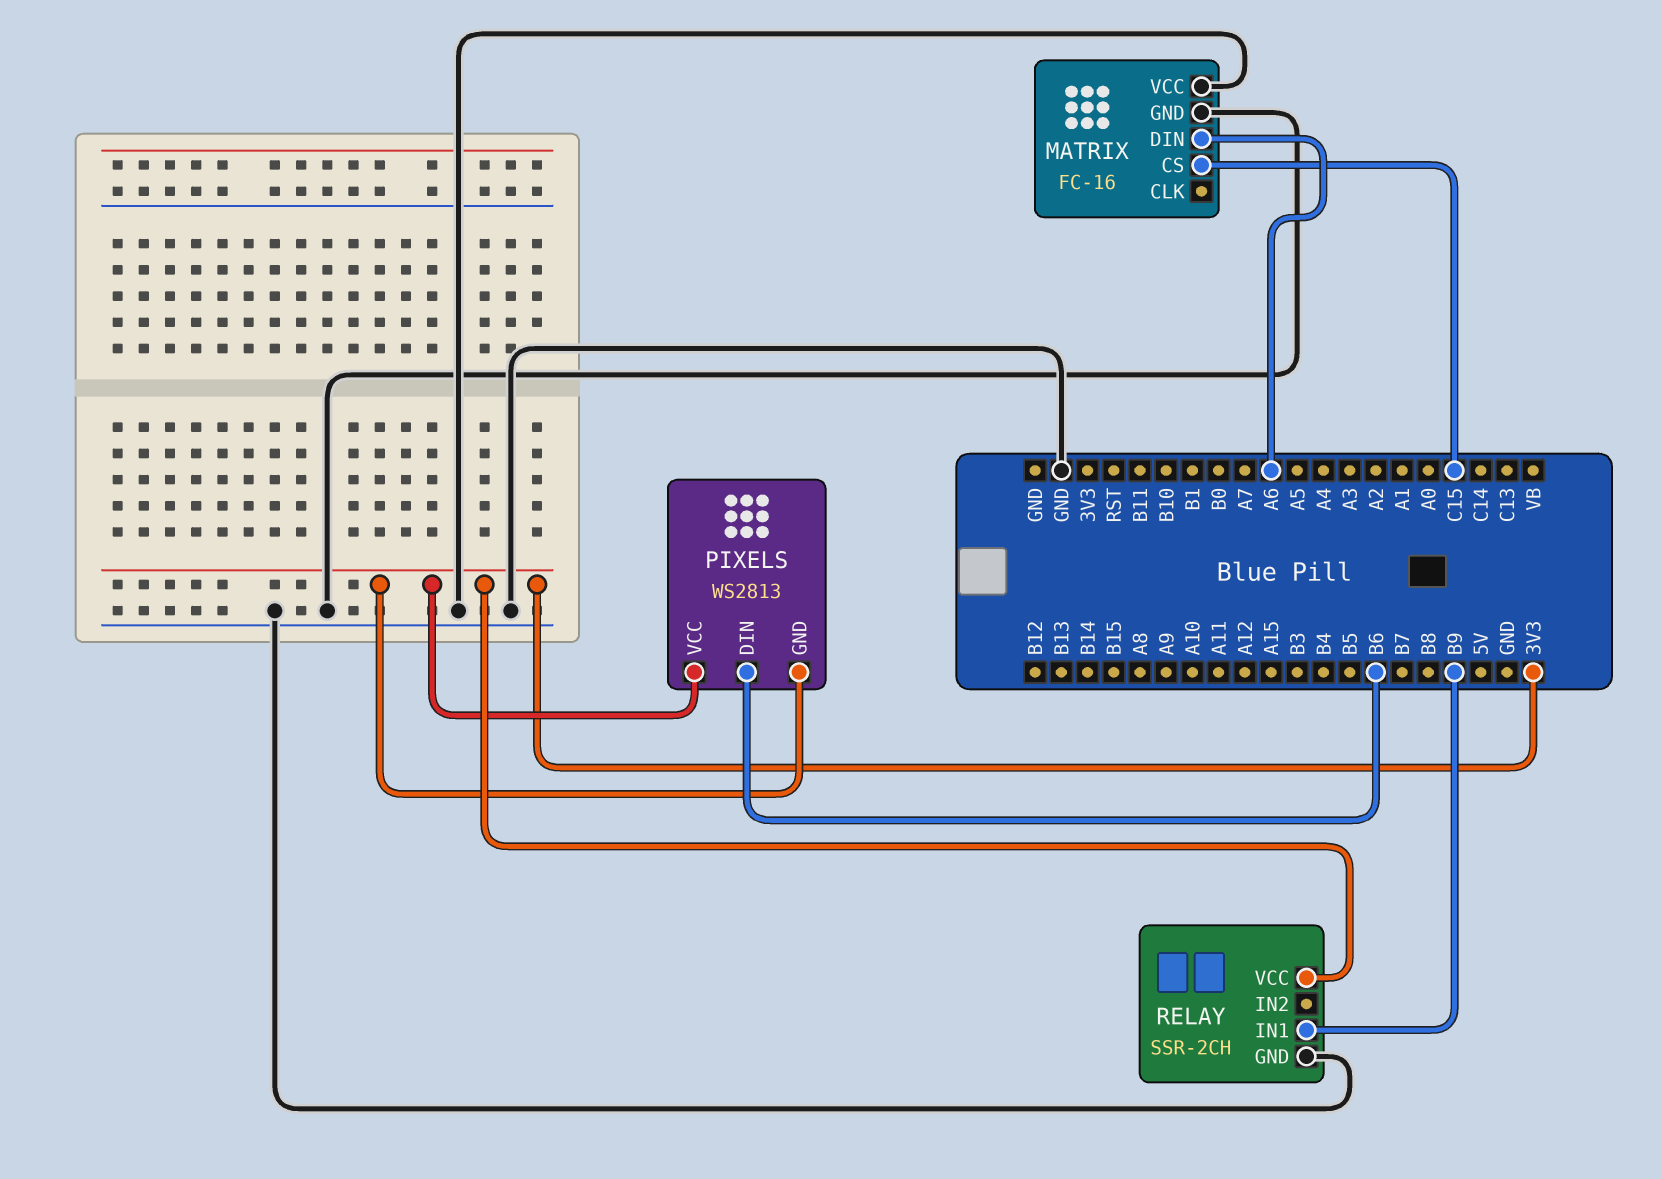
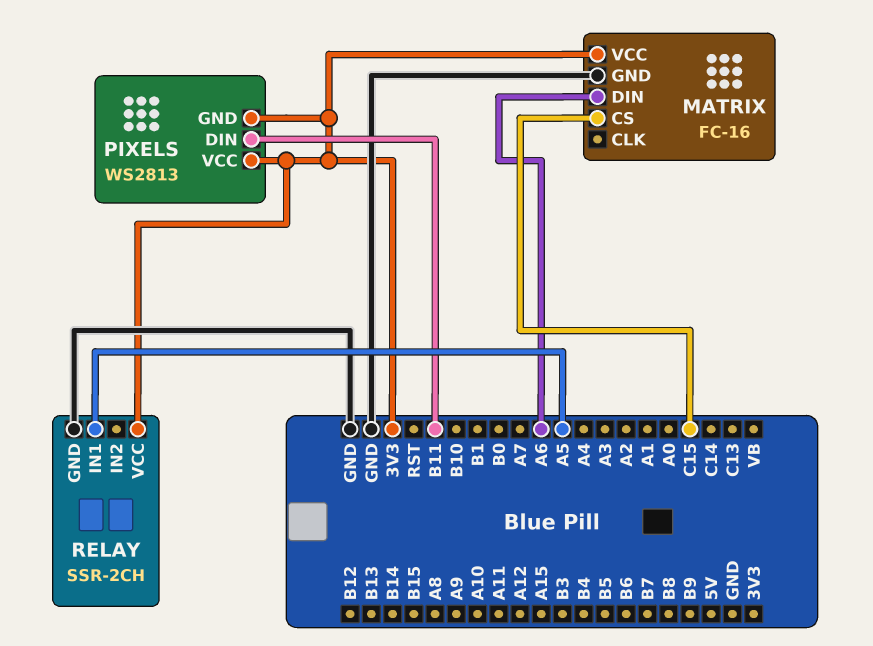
MATRIX pin VCC: GND -> 3V3
PIXELS pin DIN: B6 -> B11
RELAY pin IN1: B9 -> A5

